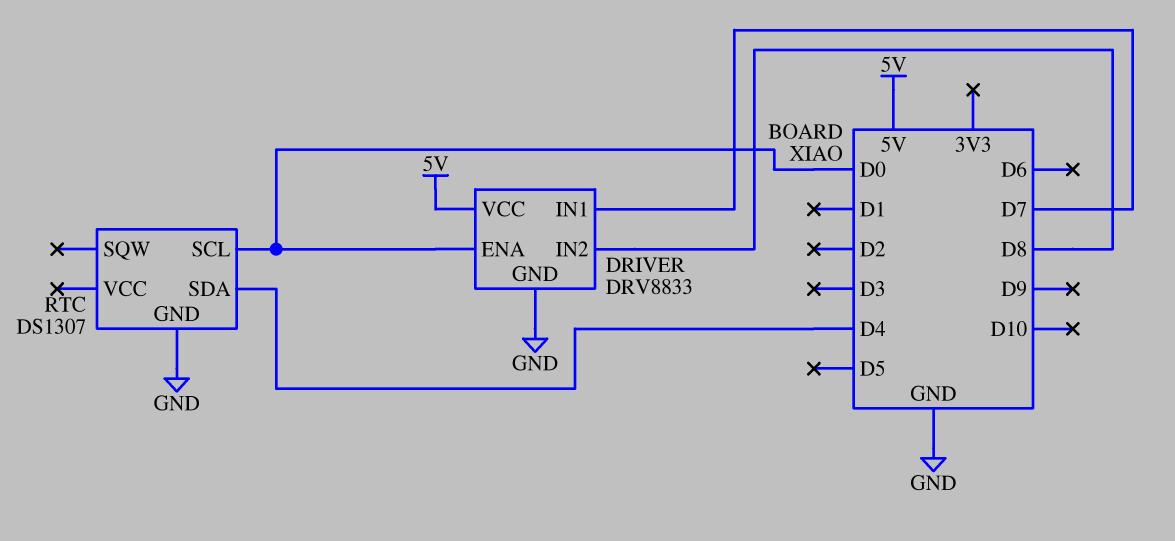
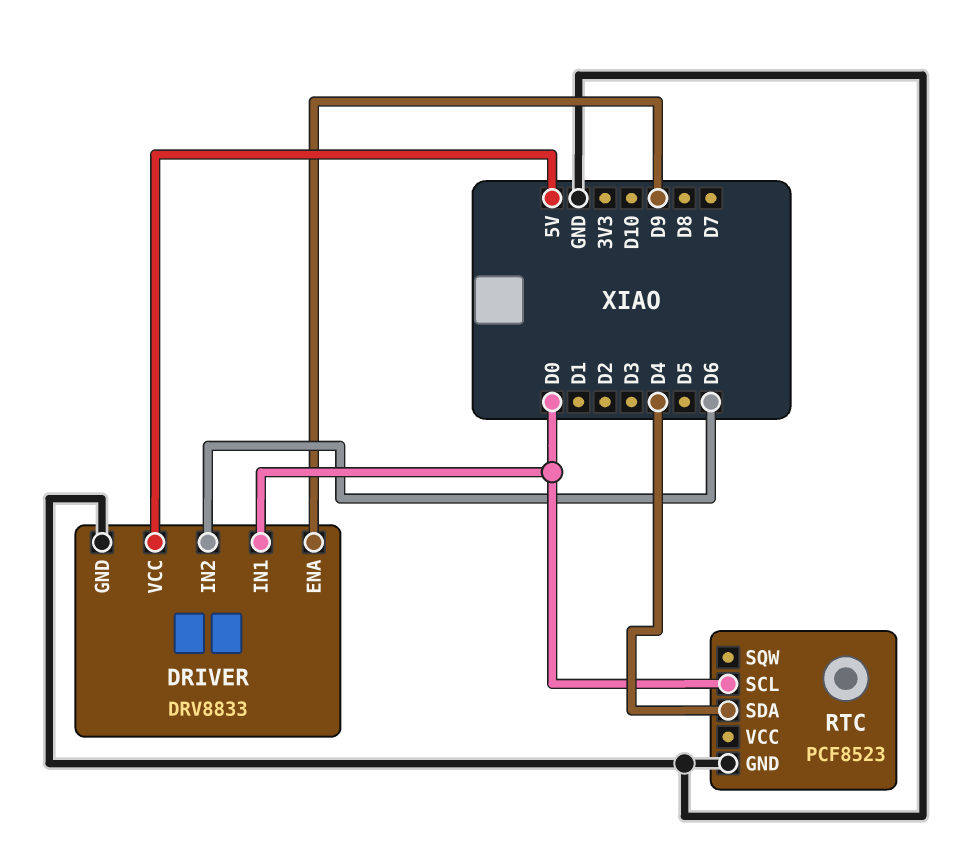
DRIVER pin ENA: D0 -> D9
DRIVER pin IN1: D7 -> D0
DRIVER pin IN2: D8 -> D6
RTC: DS1307 -> PCF8523

